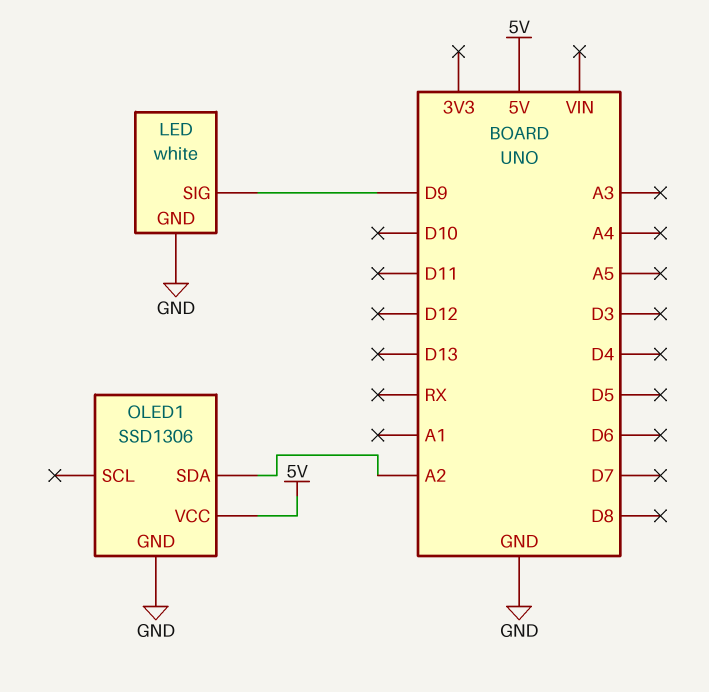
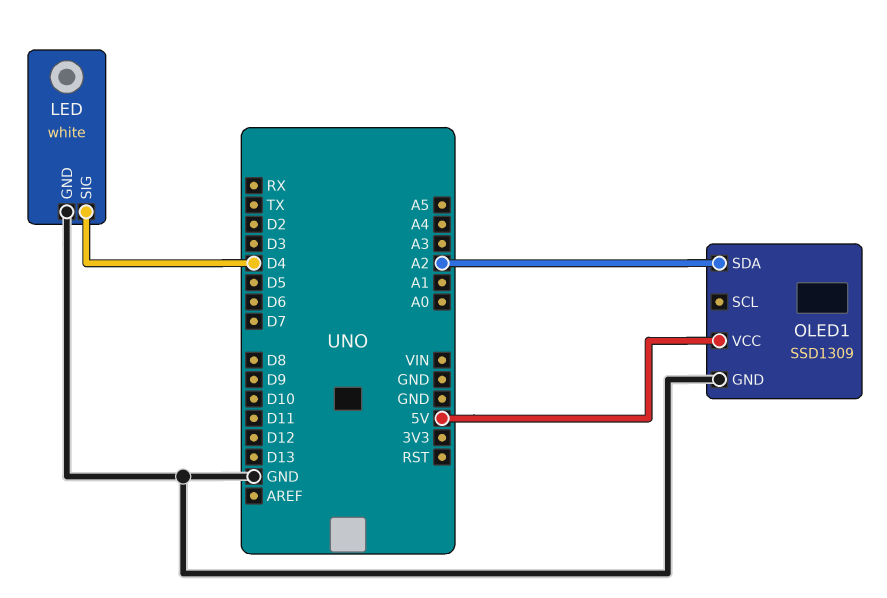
LED pin SIG: D9 -> D4
OLED1: SSD1306 -> SSD1309

